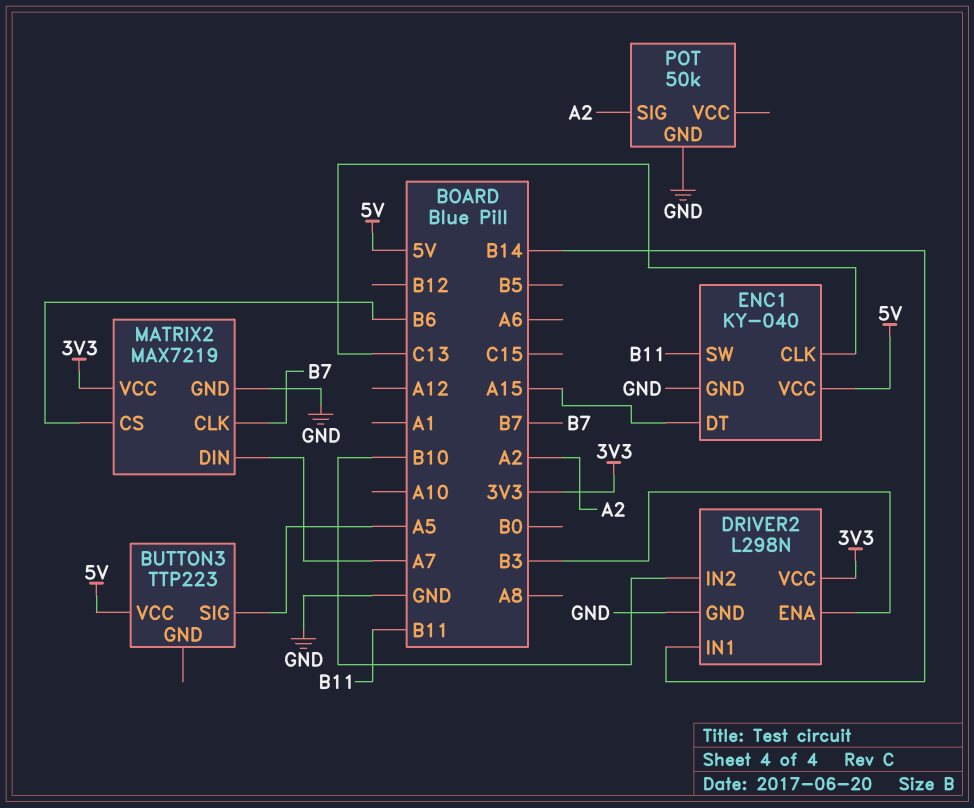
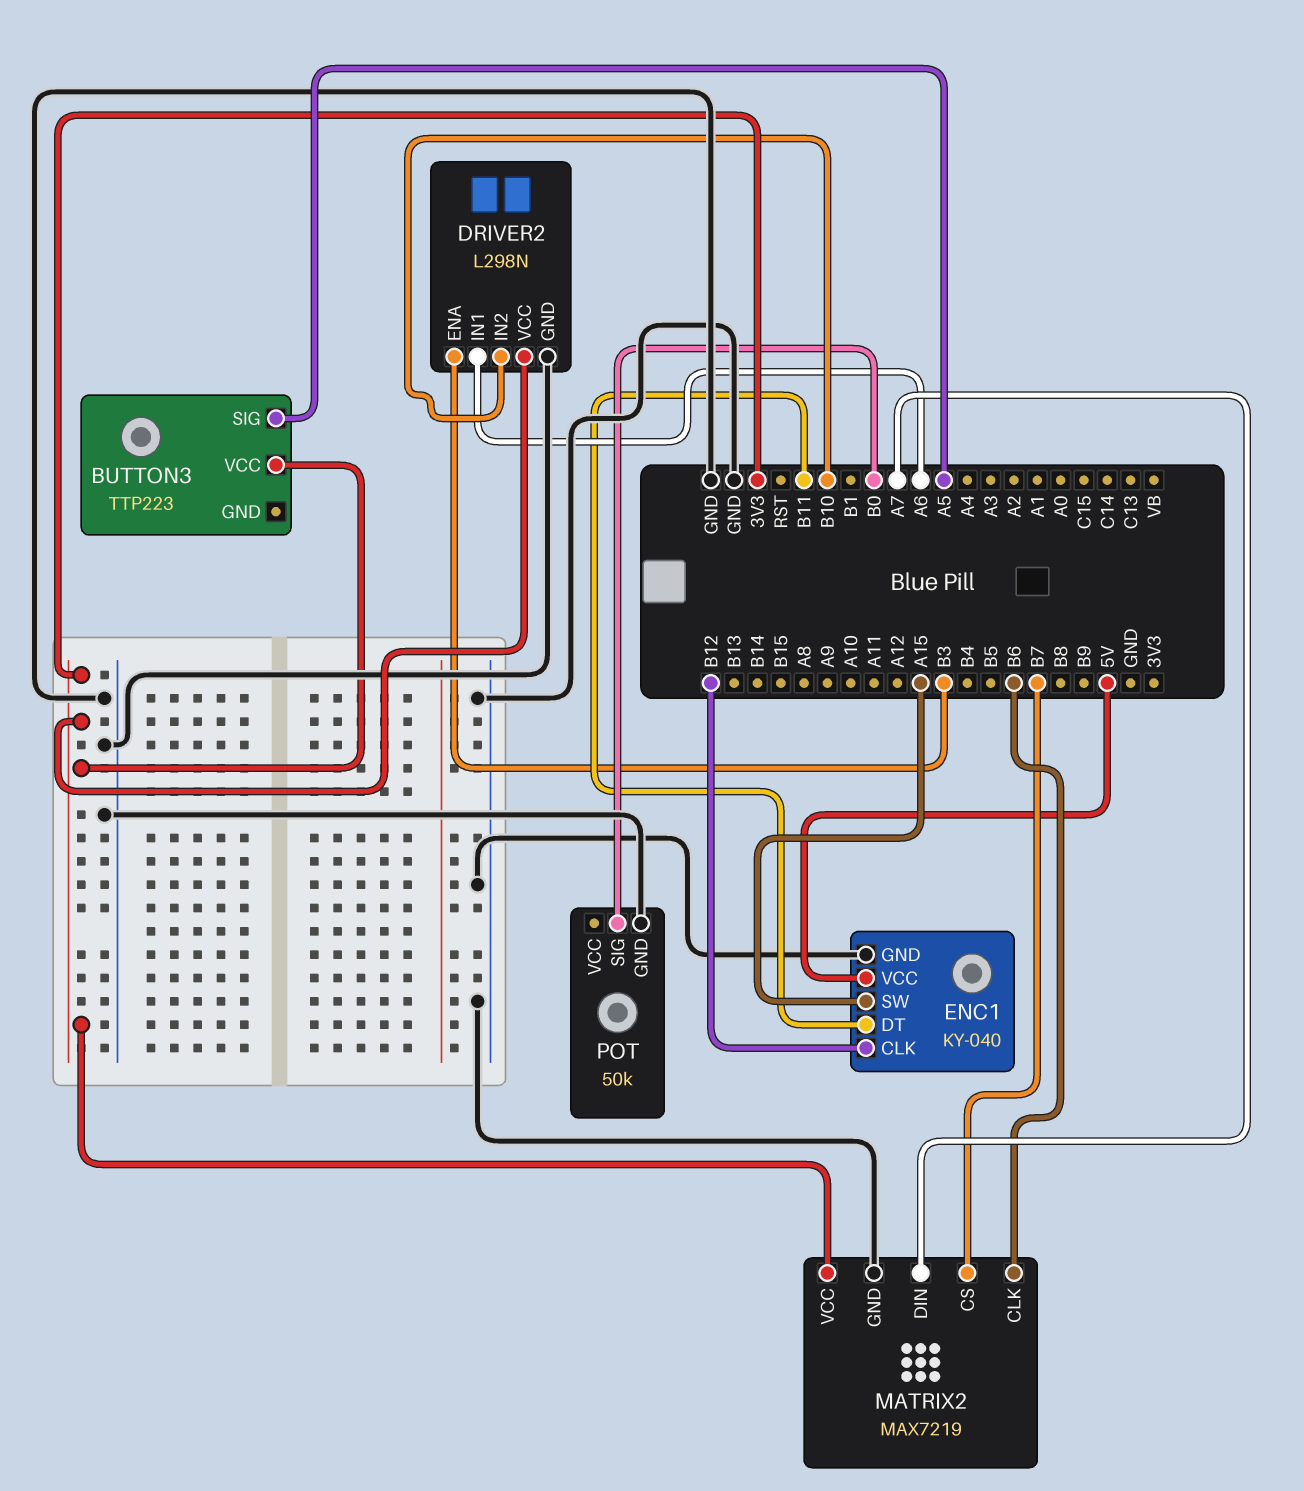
BUTTON3 pin VCC: 5V -> 3V3
DRIVER2 pin IN1: B14 -> A6
ENC1 pin CLK: C13 -> B12
ENC1 pin DT: A15 -> B11
ENC1 pin SW: B11 -> A15
MATRIX2 pin CLK: B7 -> B6
MATRIX2 pin CS: B6 -> B7
POT pin SIG: A2 -> B0

